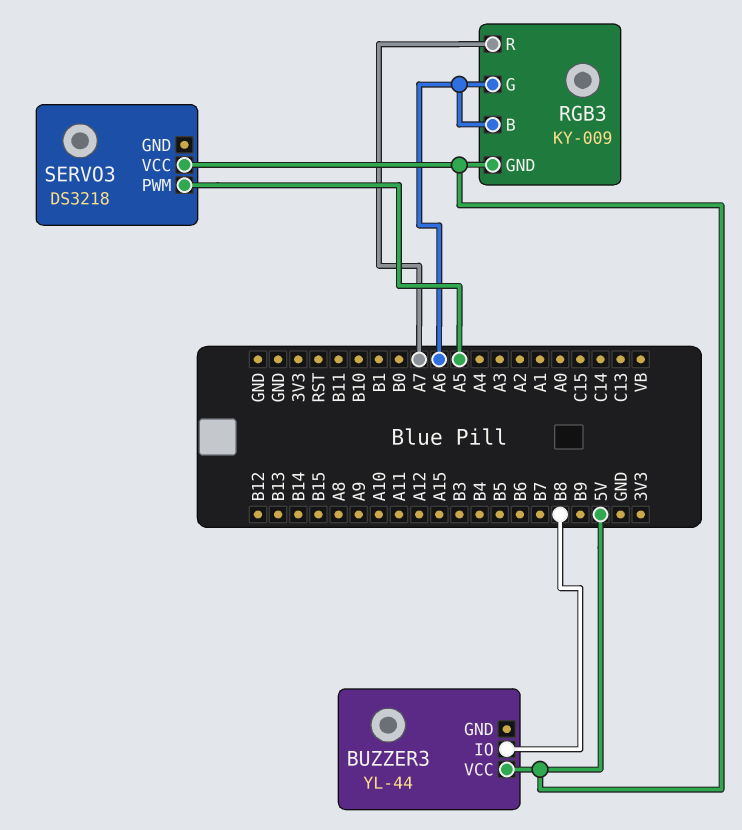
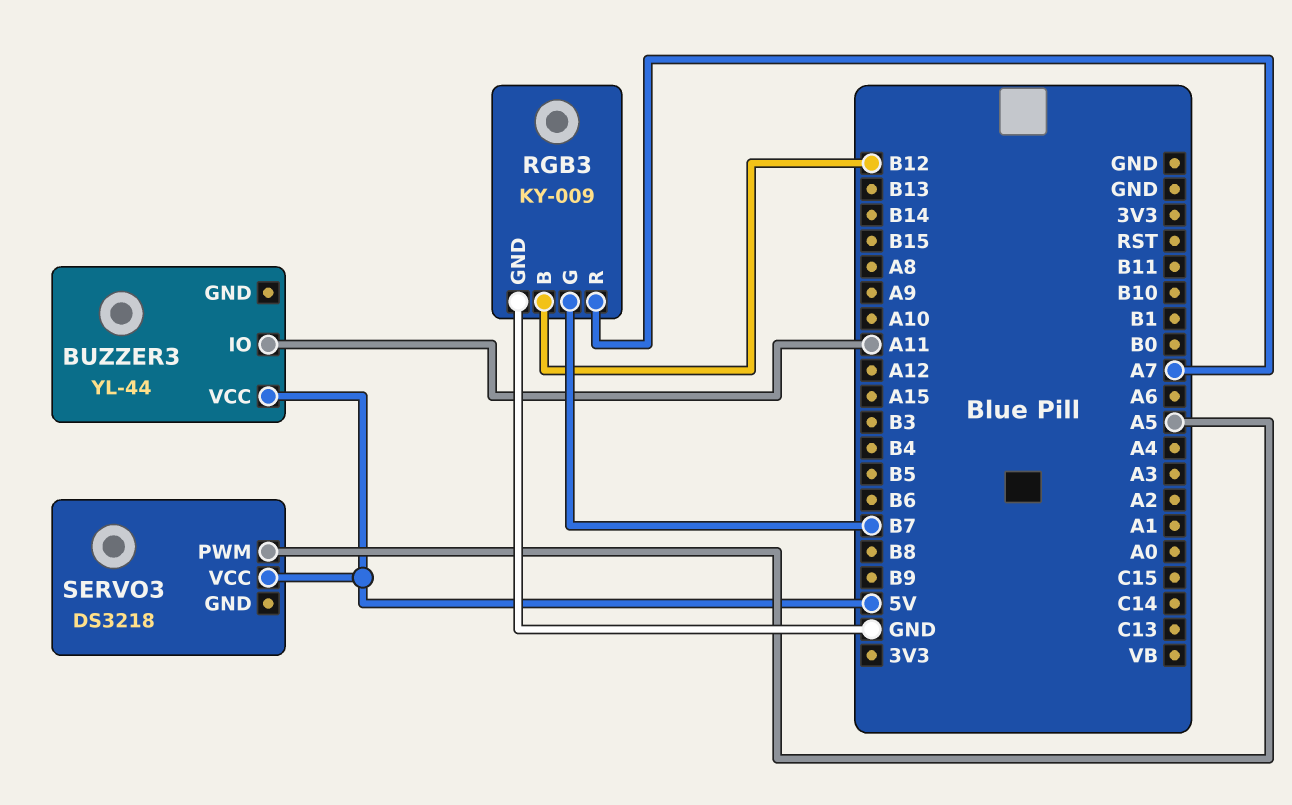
BUZZER3 pin IO: B8 -> A11
RGB3 pin B: A6 -> B12
RGB3 pin G: A6 -> B7
RGB3 pin GND: 5V -> GND

